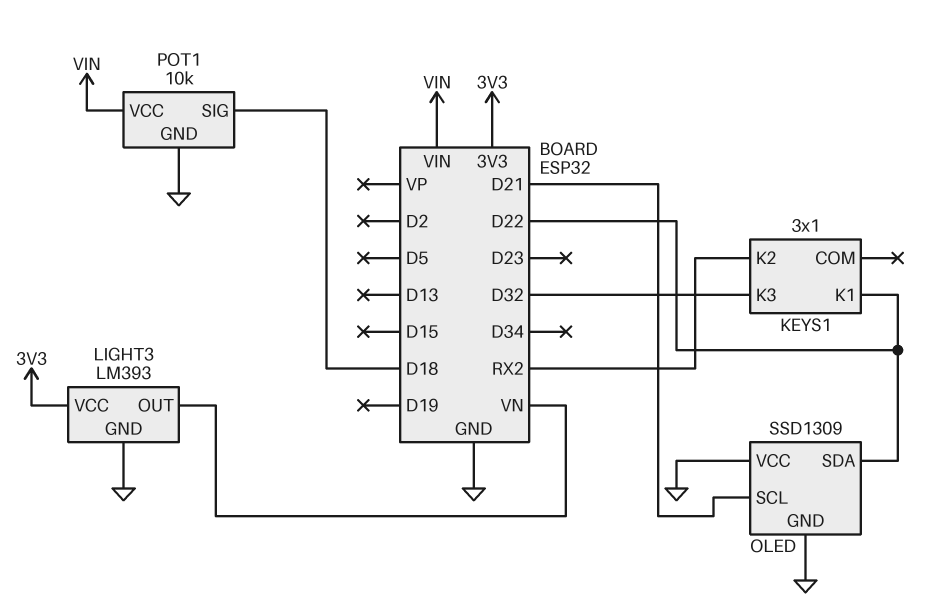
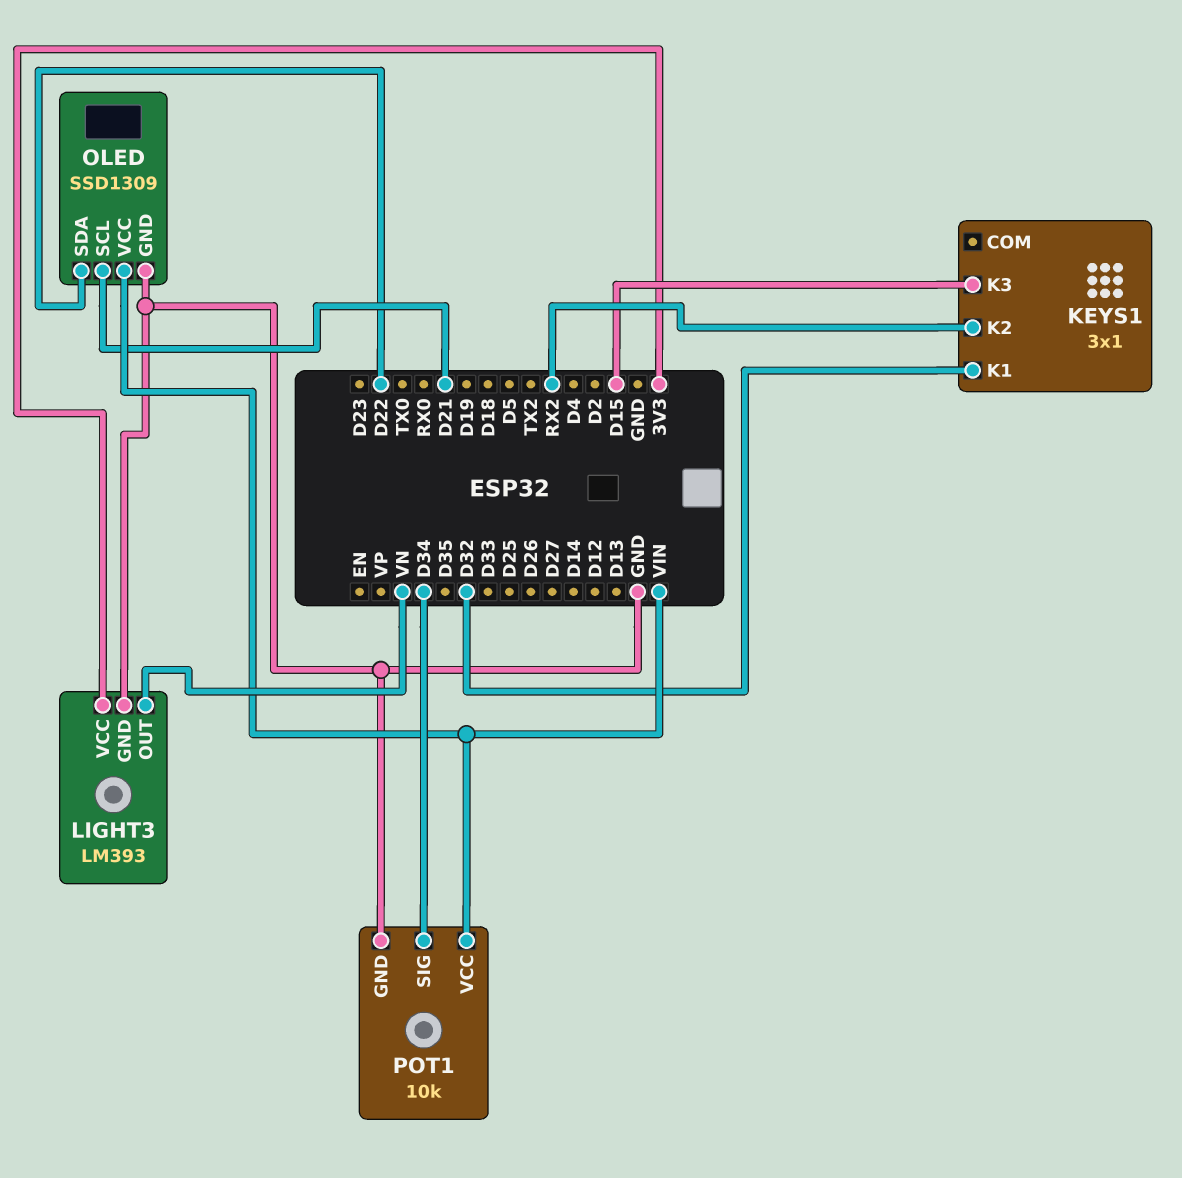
KEYS1 pin K1: D22 -> D32
KEYS1 pin K3: D32 -> D15
OLED pin VCC: GND -> VIN
POT1 pin SIG: D18 -> D34

